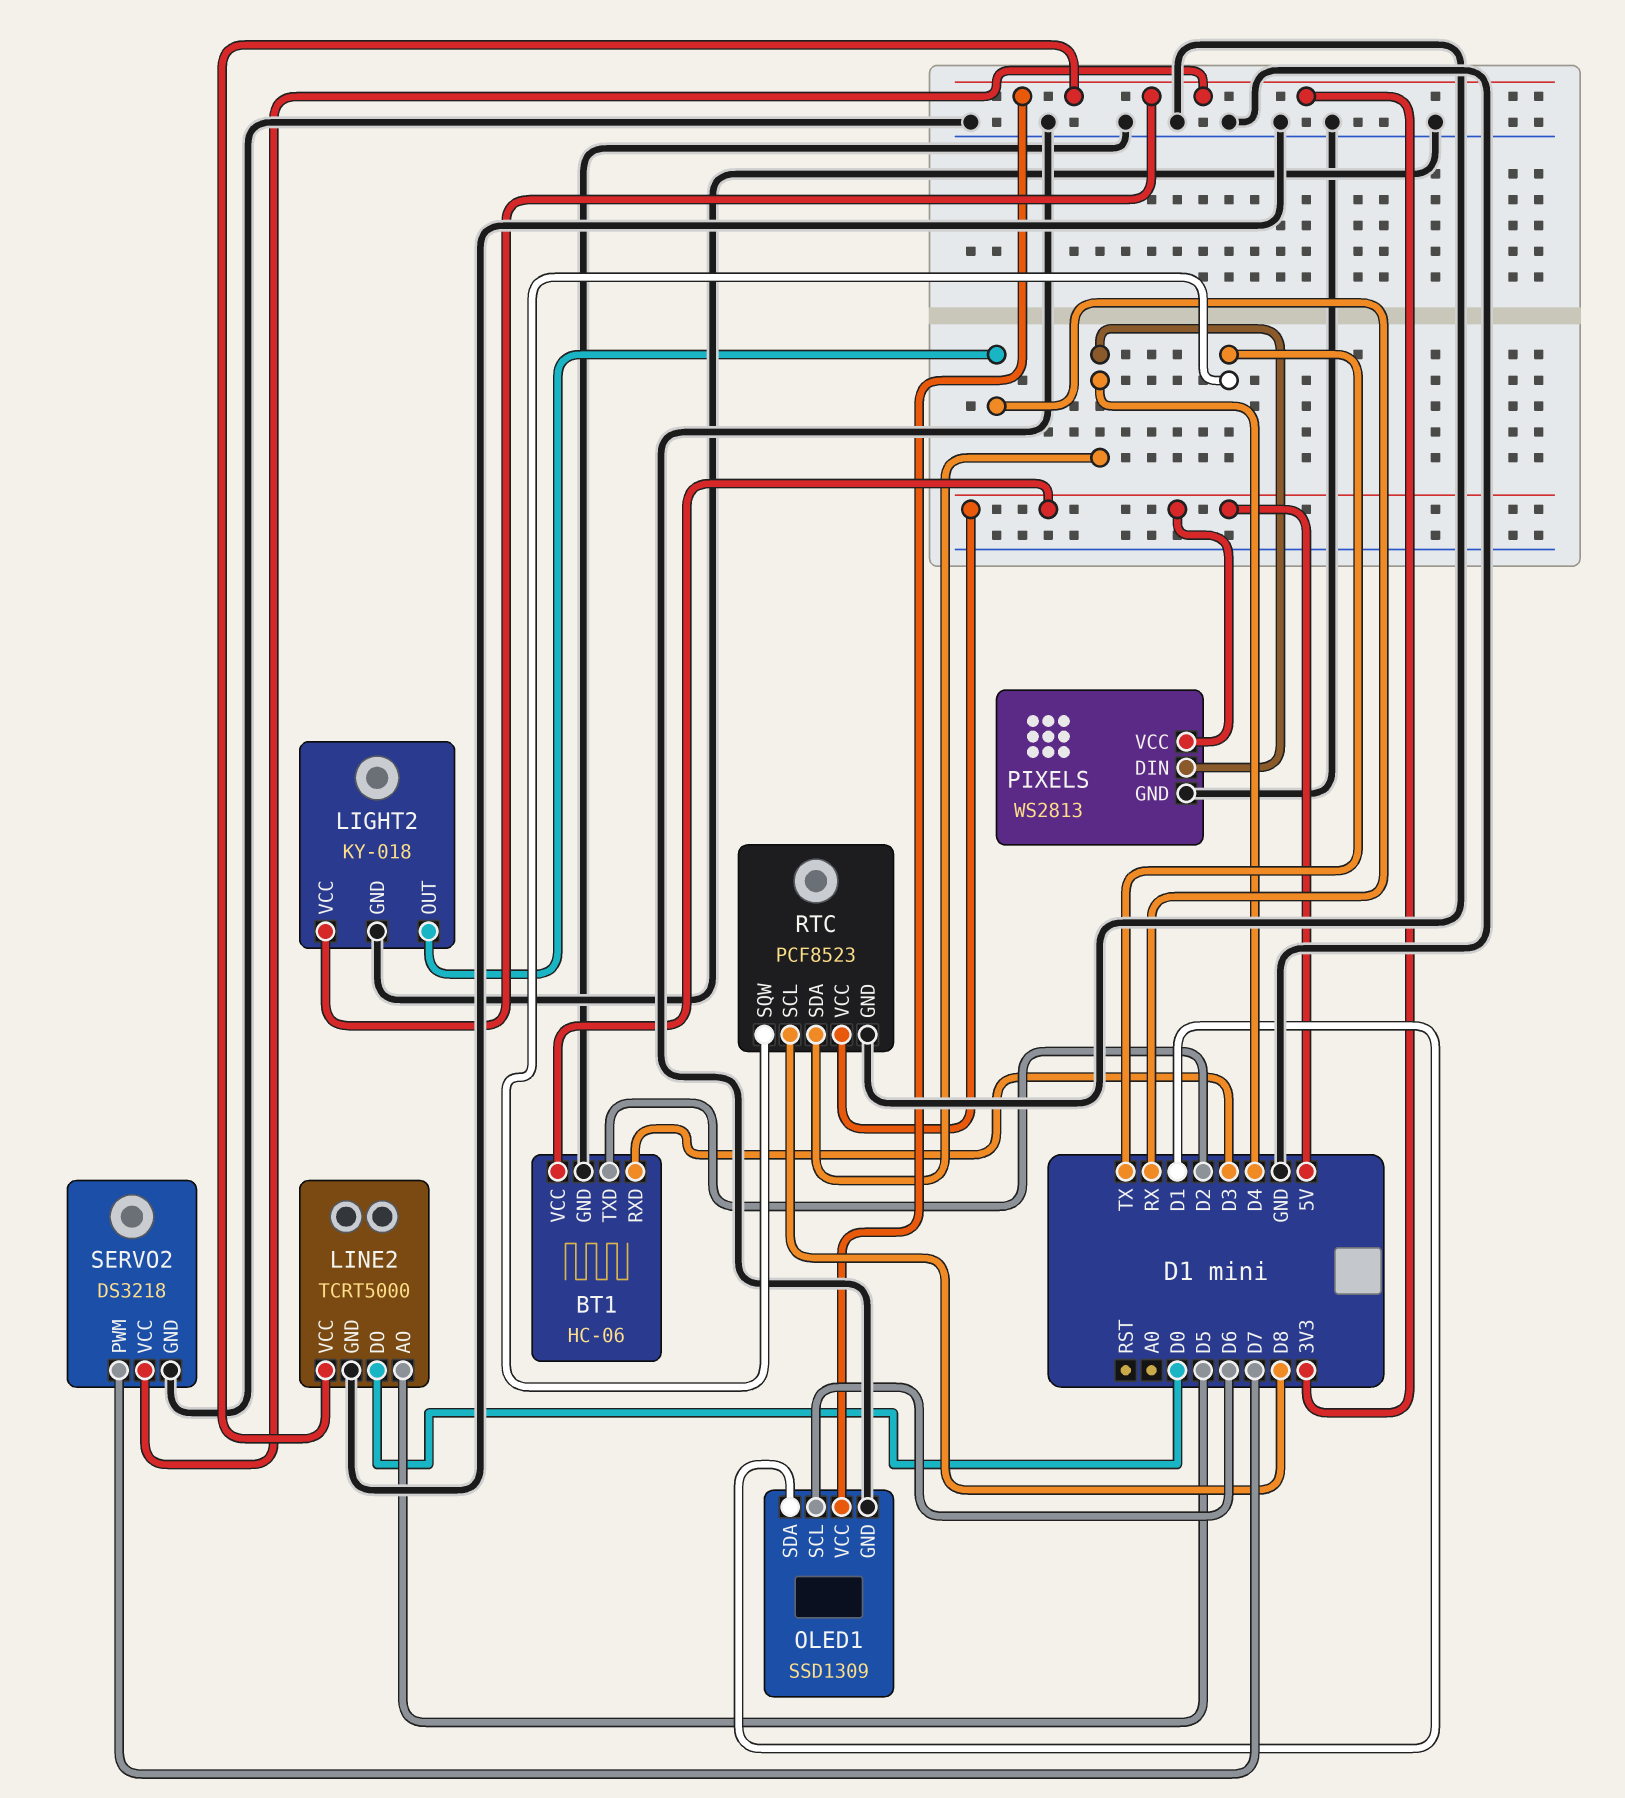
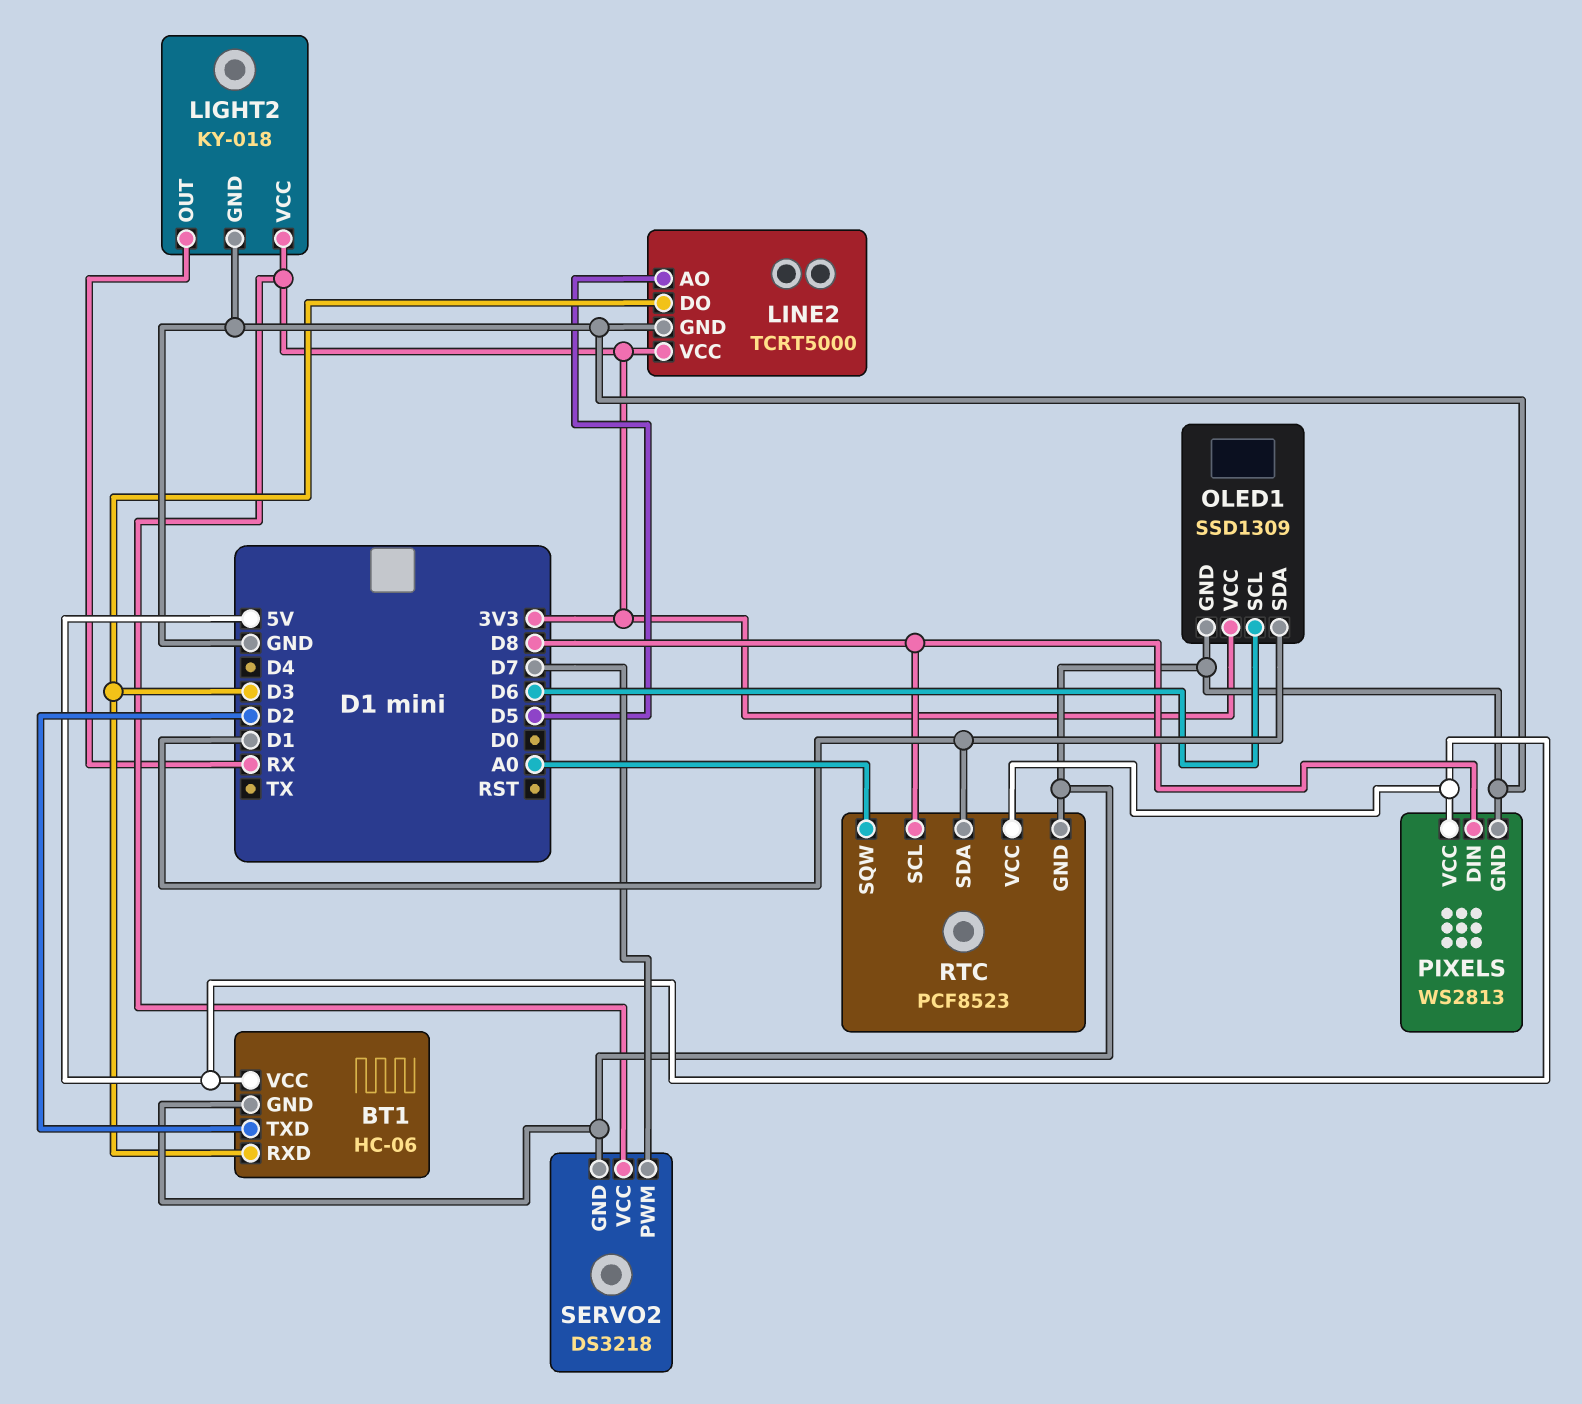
LINE2 pin DO: D0 -> D3
PIXELS pin DIN: D4 -> D8
RTC pin SDA: D4 -> D1
RTC pin SQW: TX -> A0

